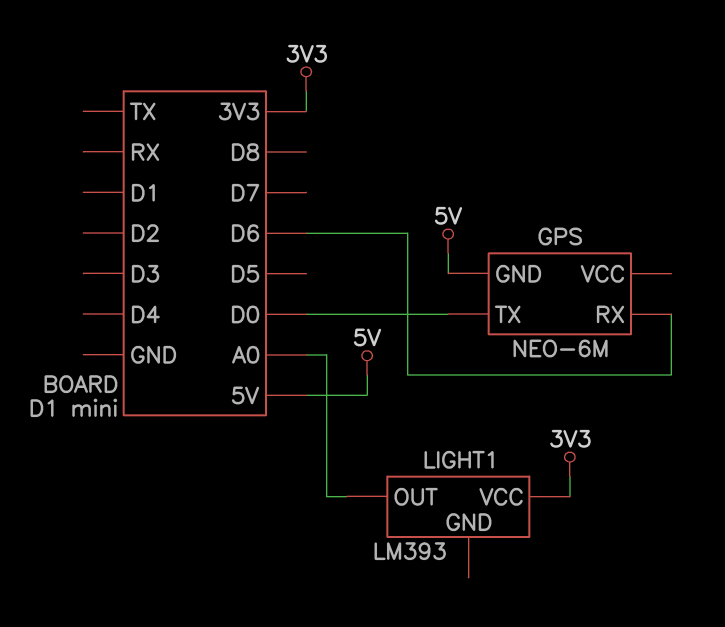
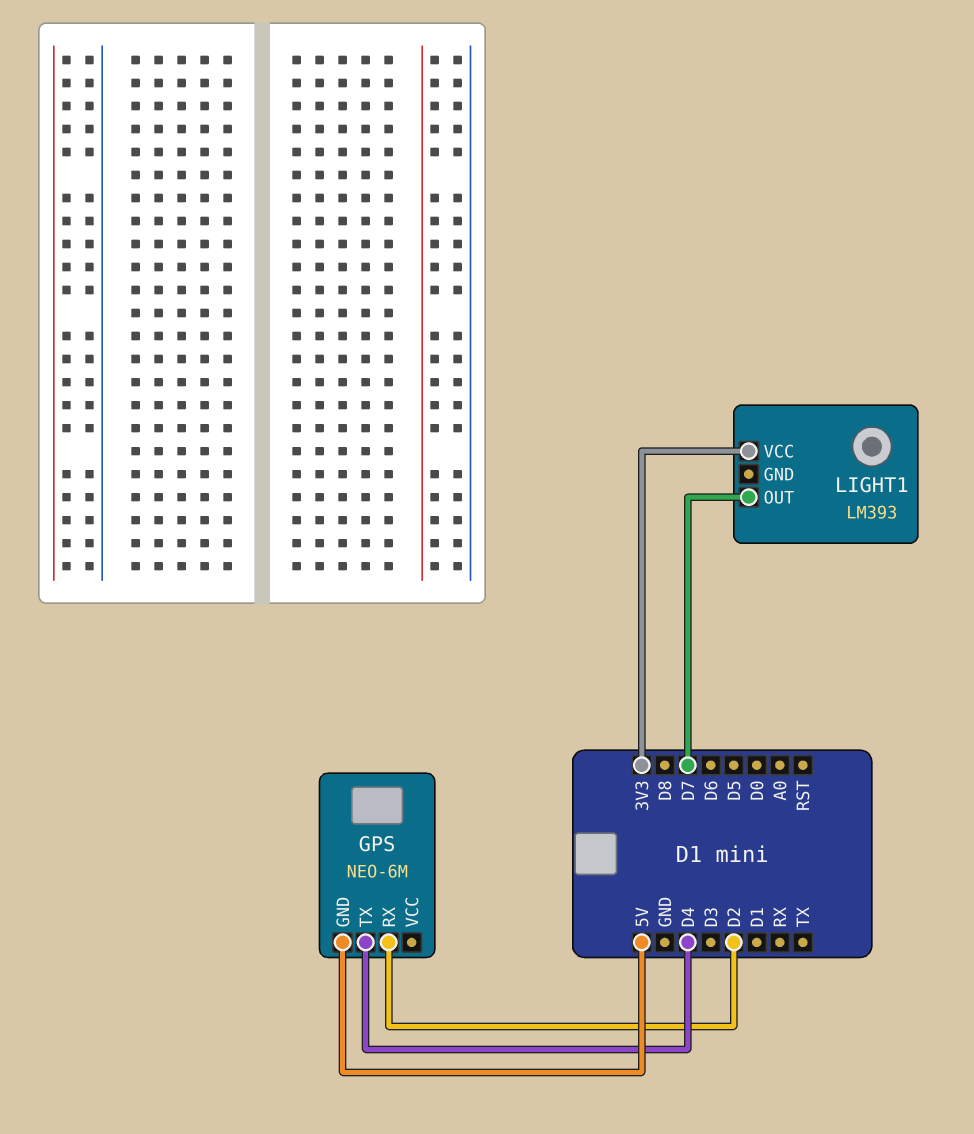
GPS pin RX: D6 -> D2
GPS pin TX: D0 -> D4
LIGHT1 pin OUT: A0 -> D7

